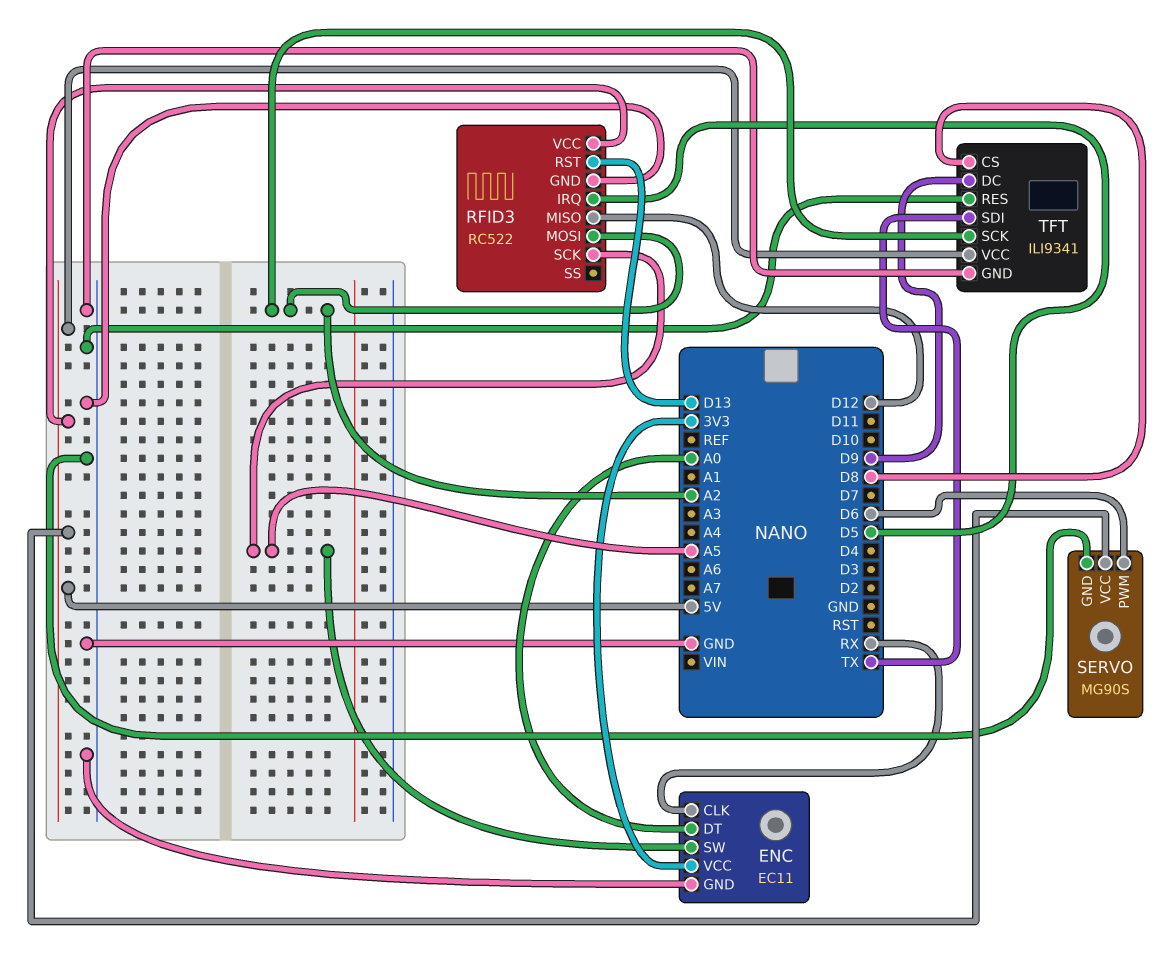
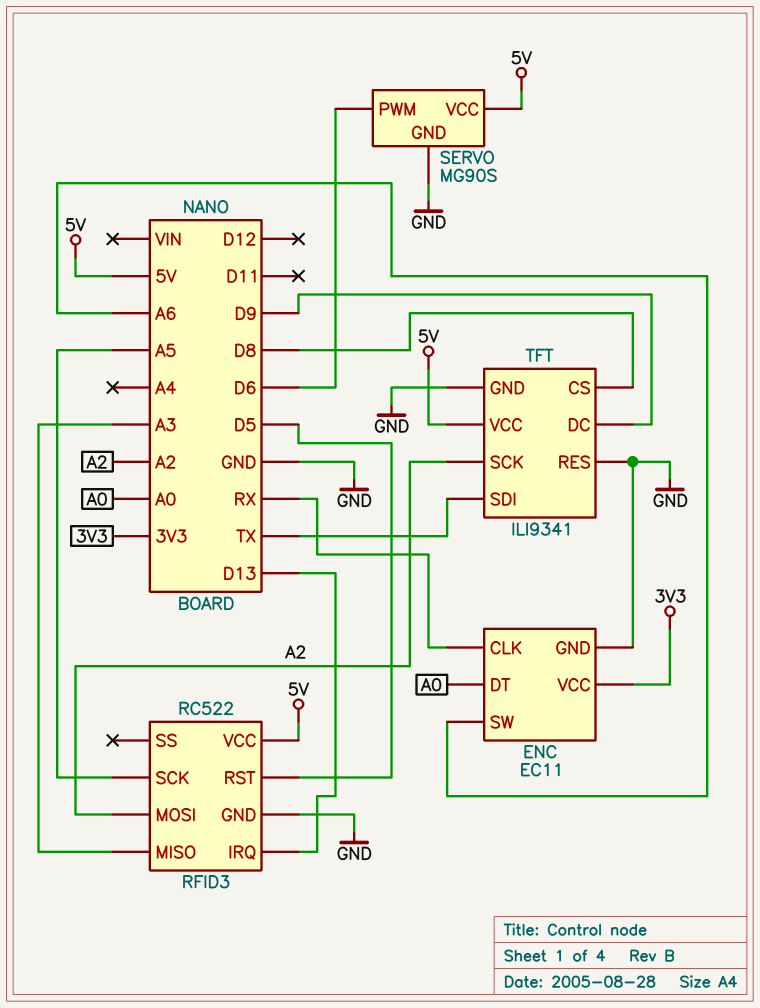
ENC pin SW: A5 -> A6
RFID3 pin IRQ: D5 -> D13
RFID3 pin MISO: D12 -> A3
RFID3 pin RST: D13 -> D5

